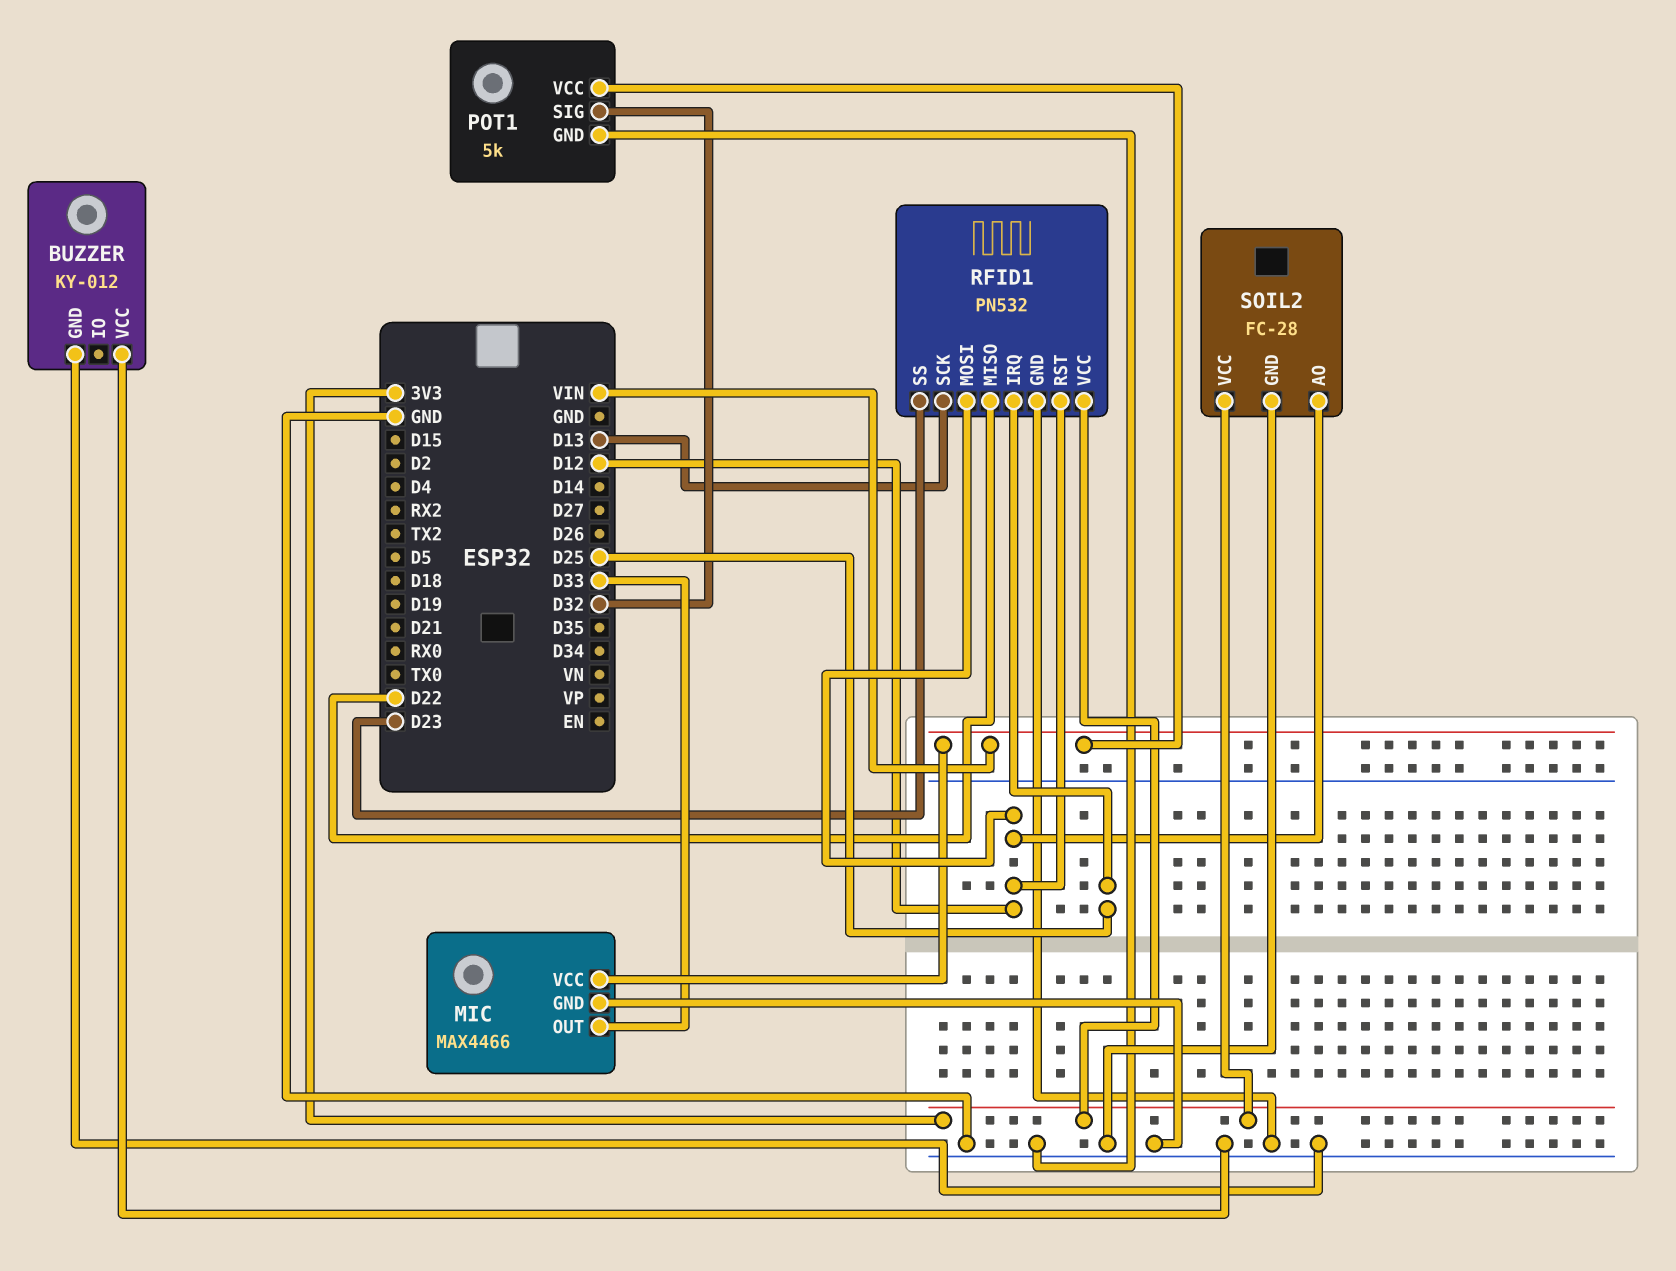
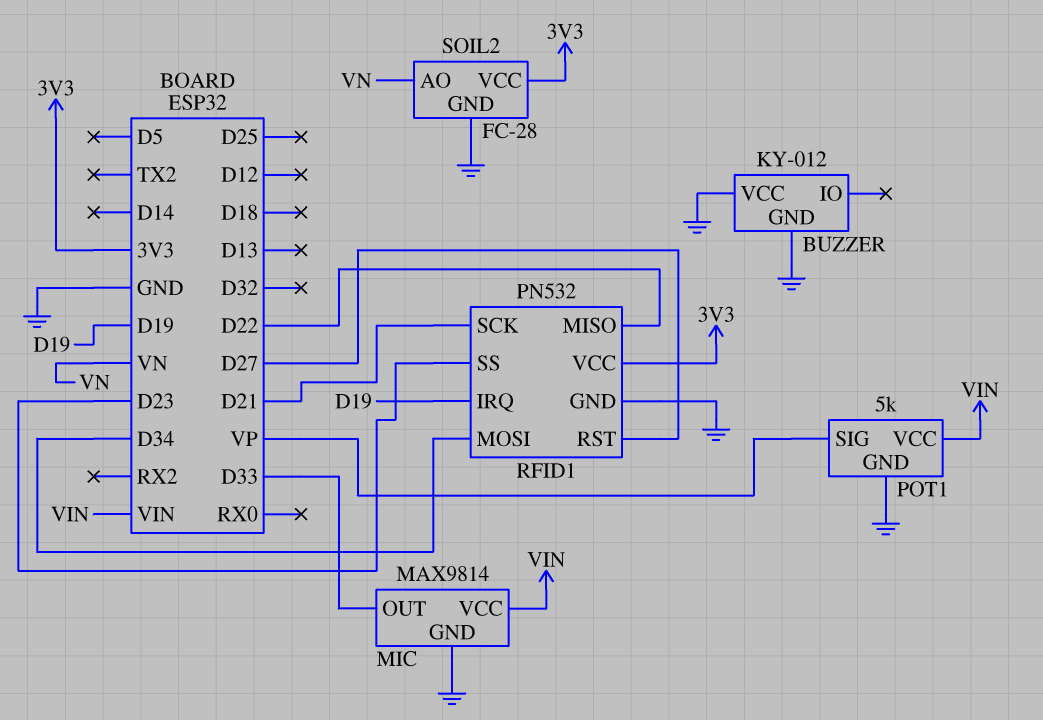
MIC: MAX4466 -> MAX9814
POT1 pin SIG: D32 -> VP
RFID1 pin IRQ: D25 -> D19
RFID1 pin MOSI: D12 -> D34
RFID1 pin RST: D12 -> D27
RFID1 pin SCK: D13 -> D21
SOIL2 pin AO: D12 -> VN

